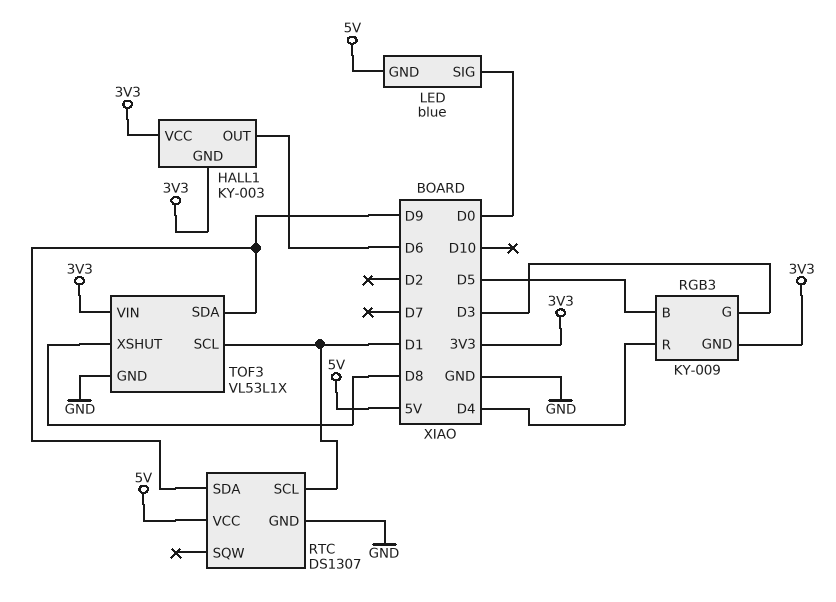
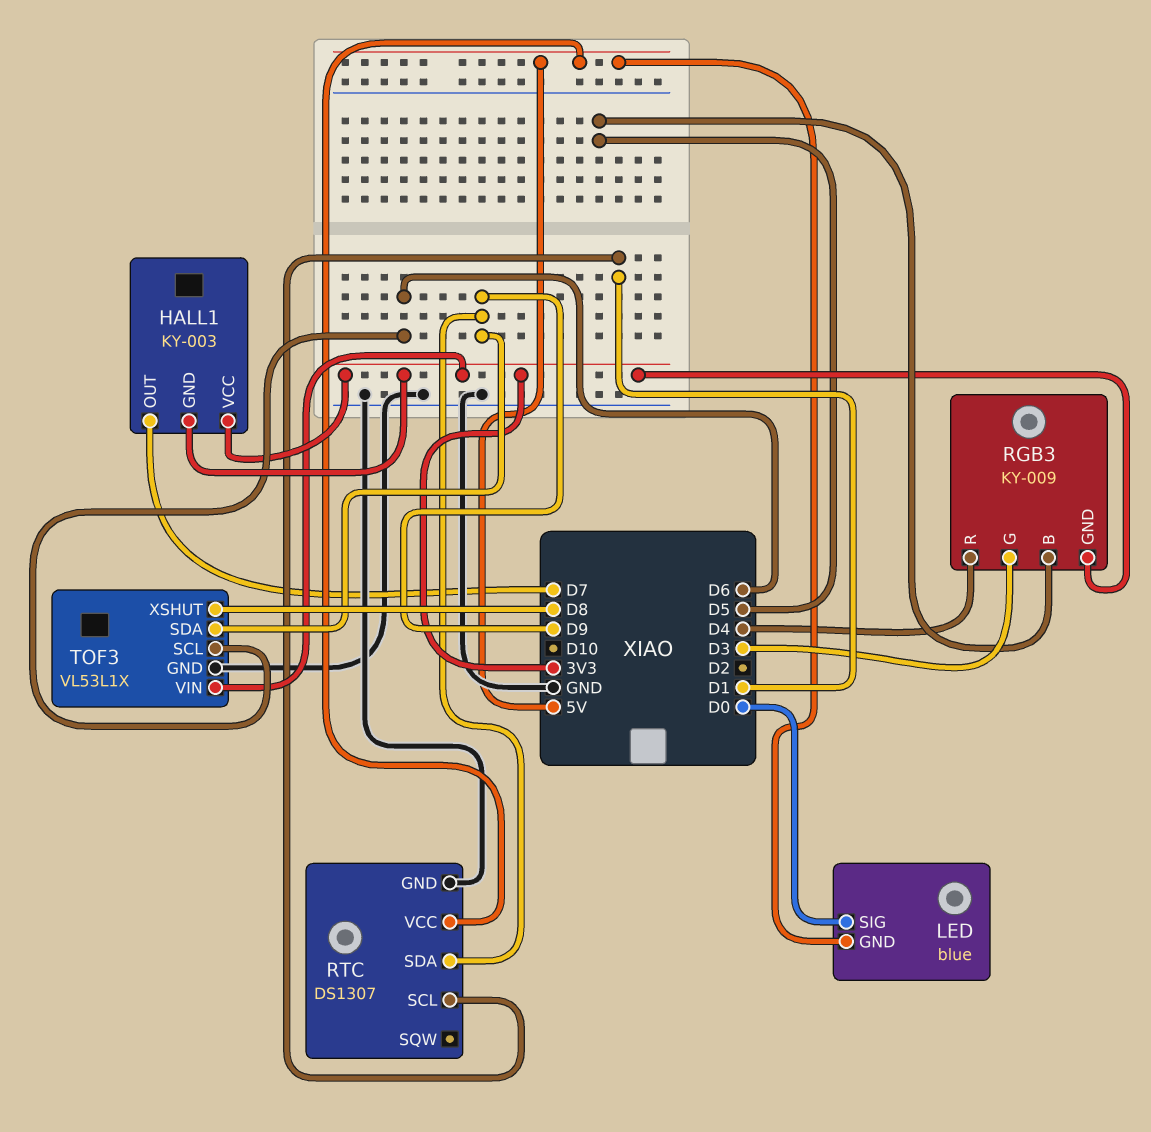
HALL1 pin OUT: D6 -> D7
TOF3 pin SCL: D1 -> D6

